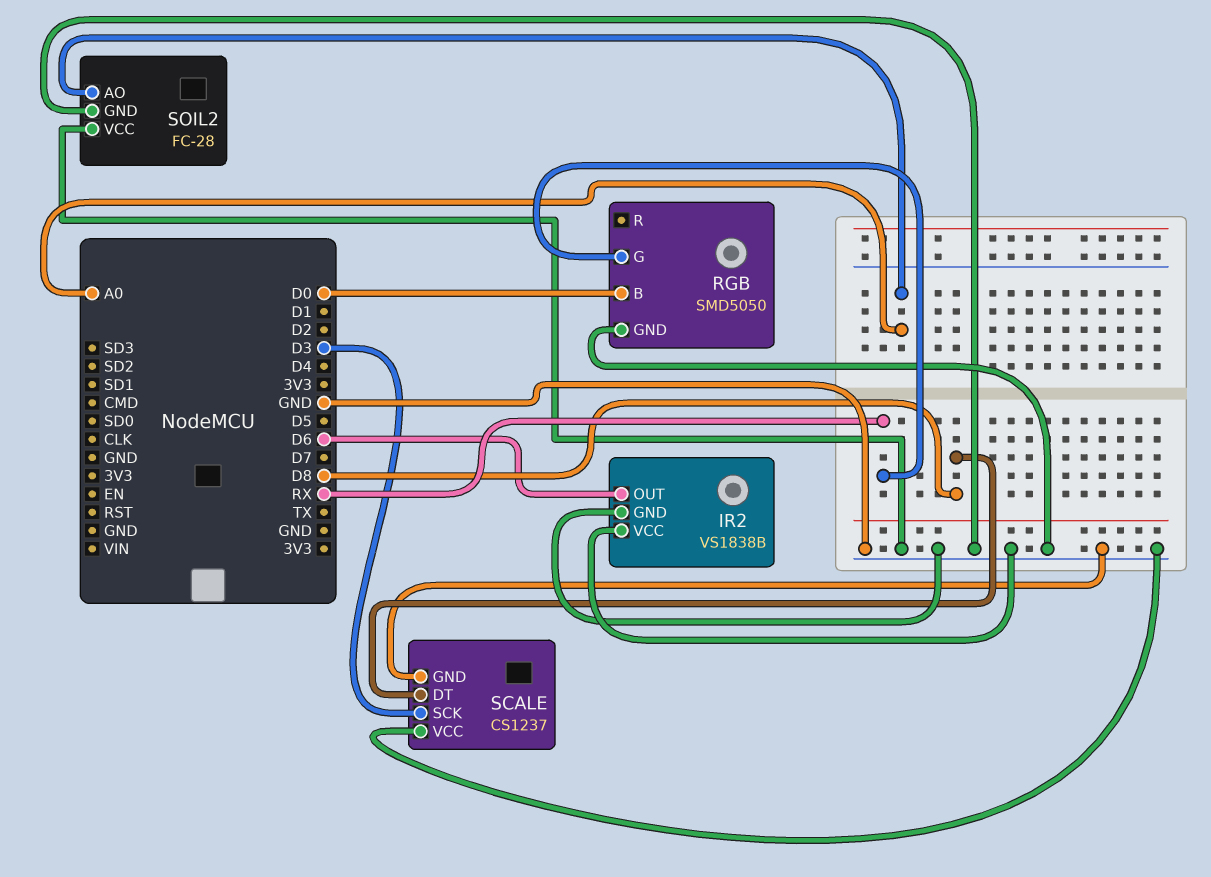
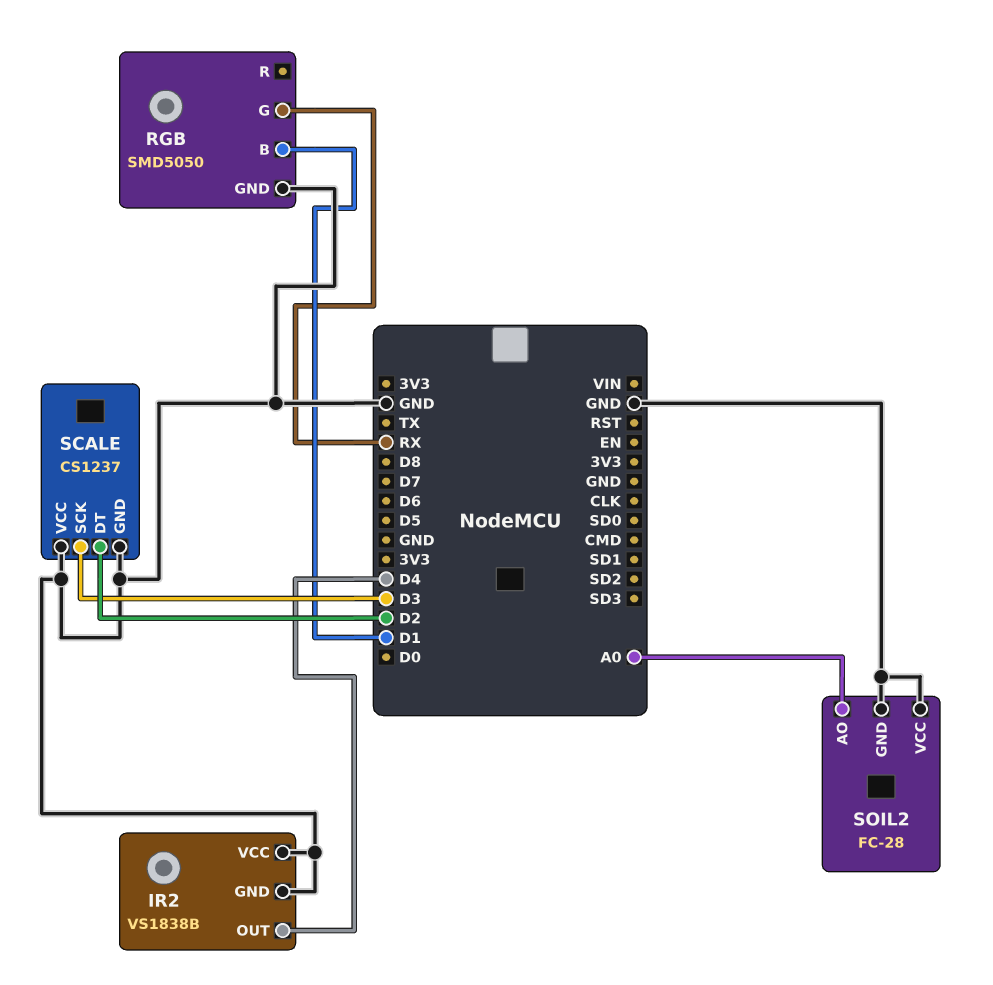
IR2 pin OUT: D6 -> D4
RGB pin B: D0 -> D1
SCALE pin DT: D8 -> D2

